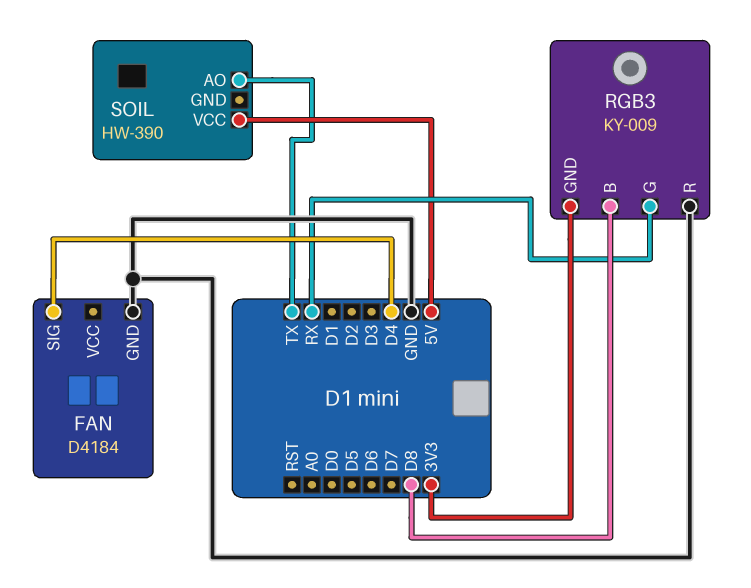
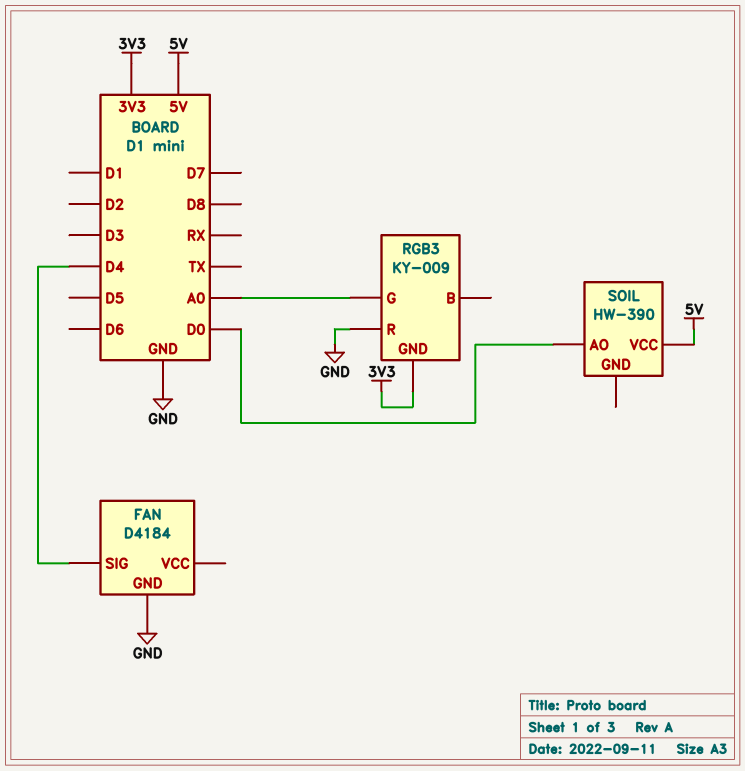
RGB3 pin B: D8 -> none
RGB3 pin G: RX -> A0
SOIL pin AO: TX -> D0

